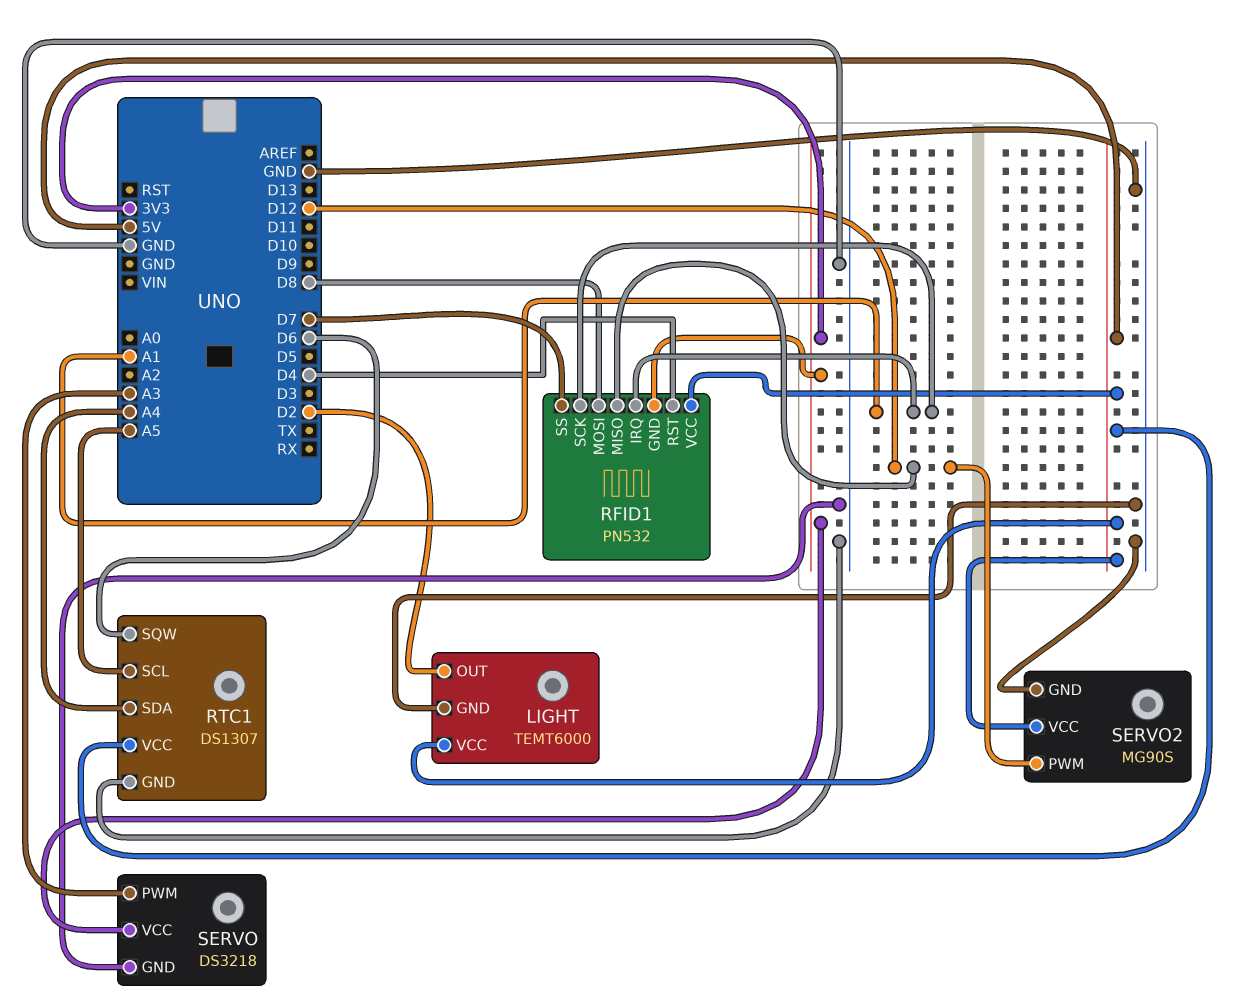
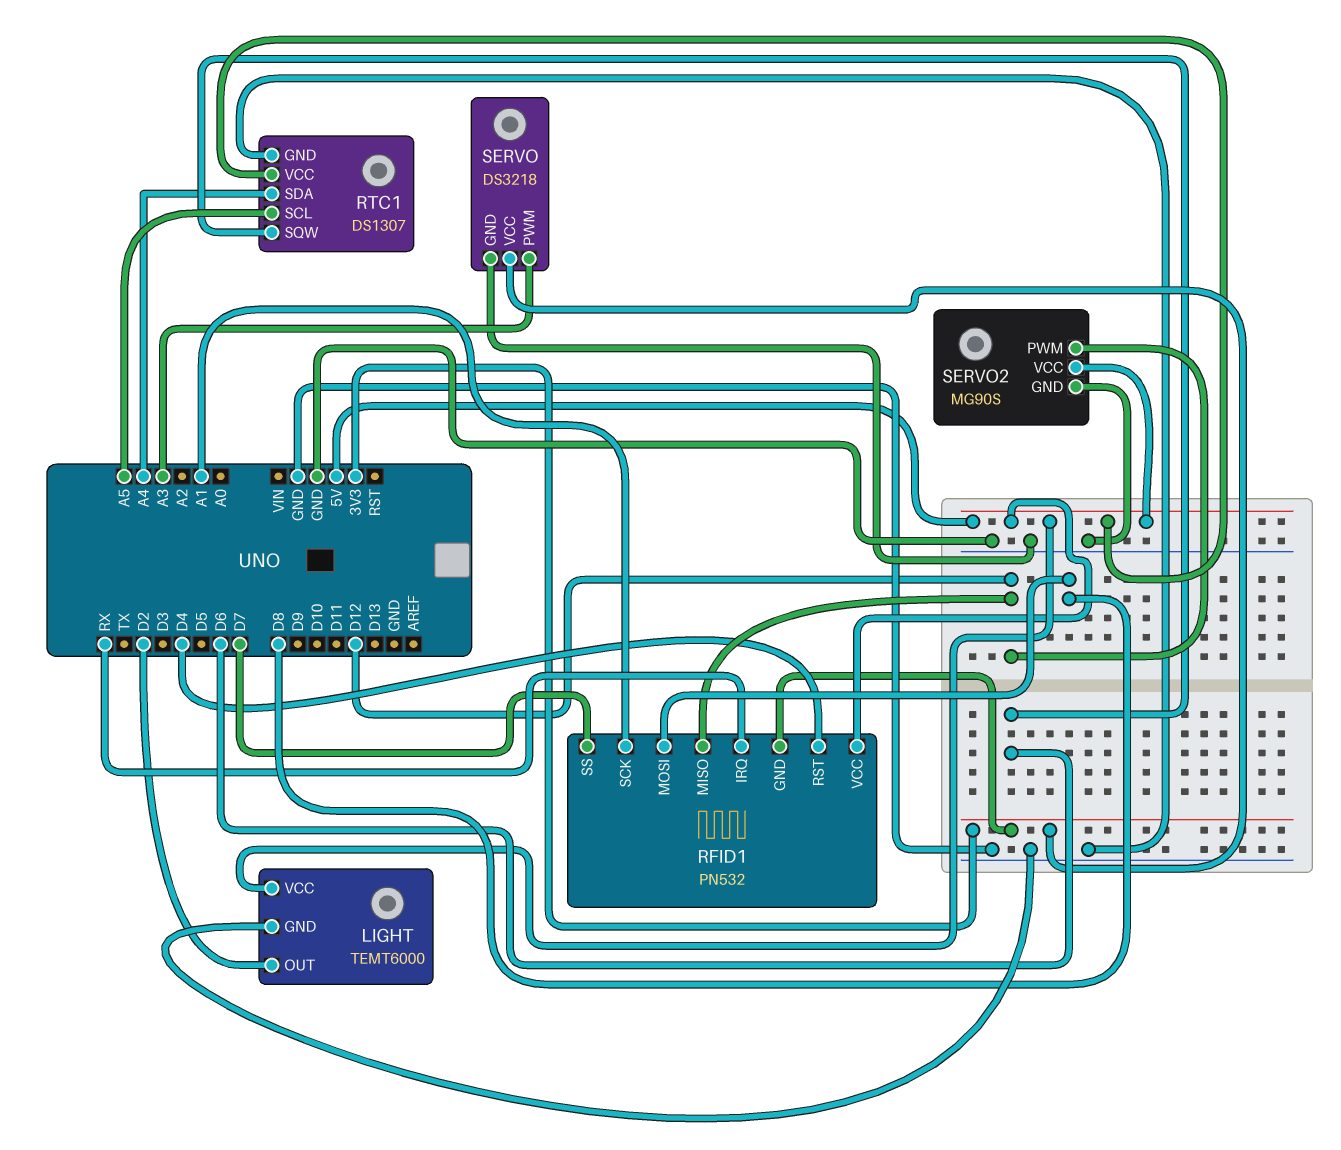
RFID1 pin IRQ: A1 -> RX

